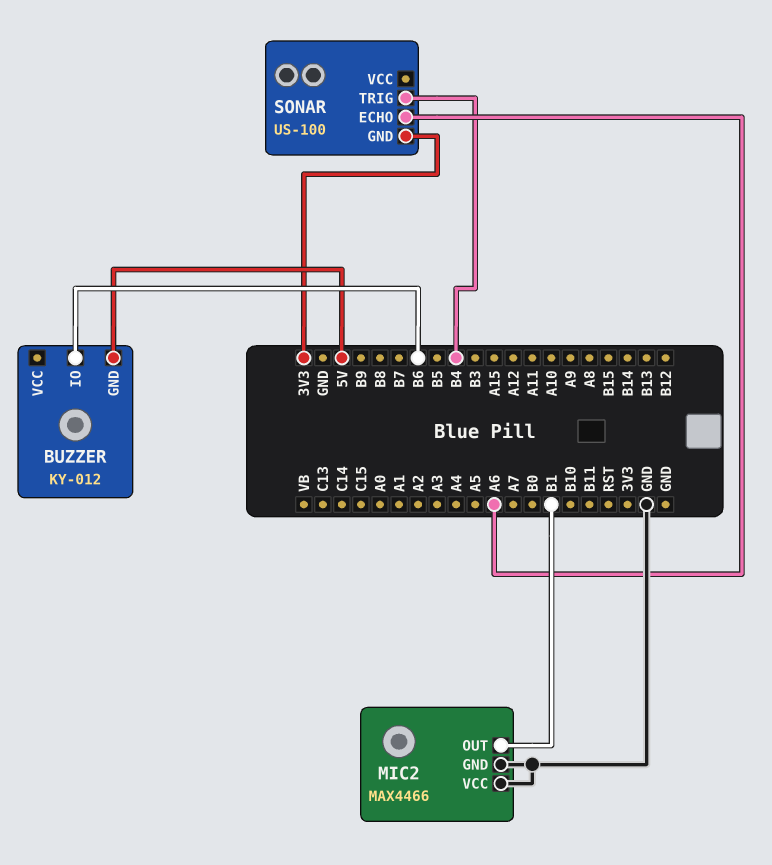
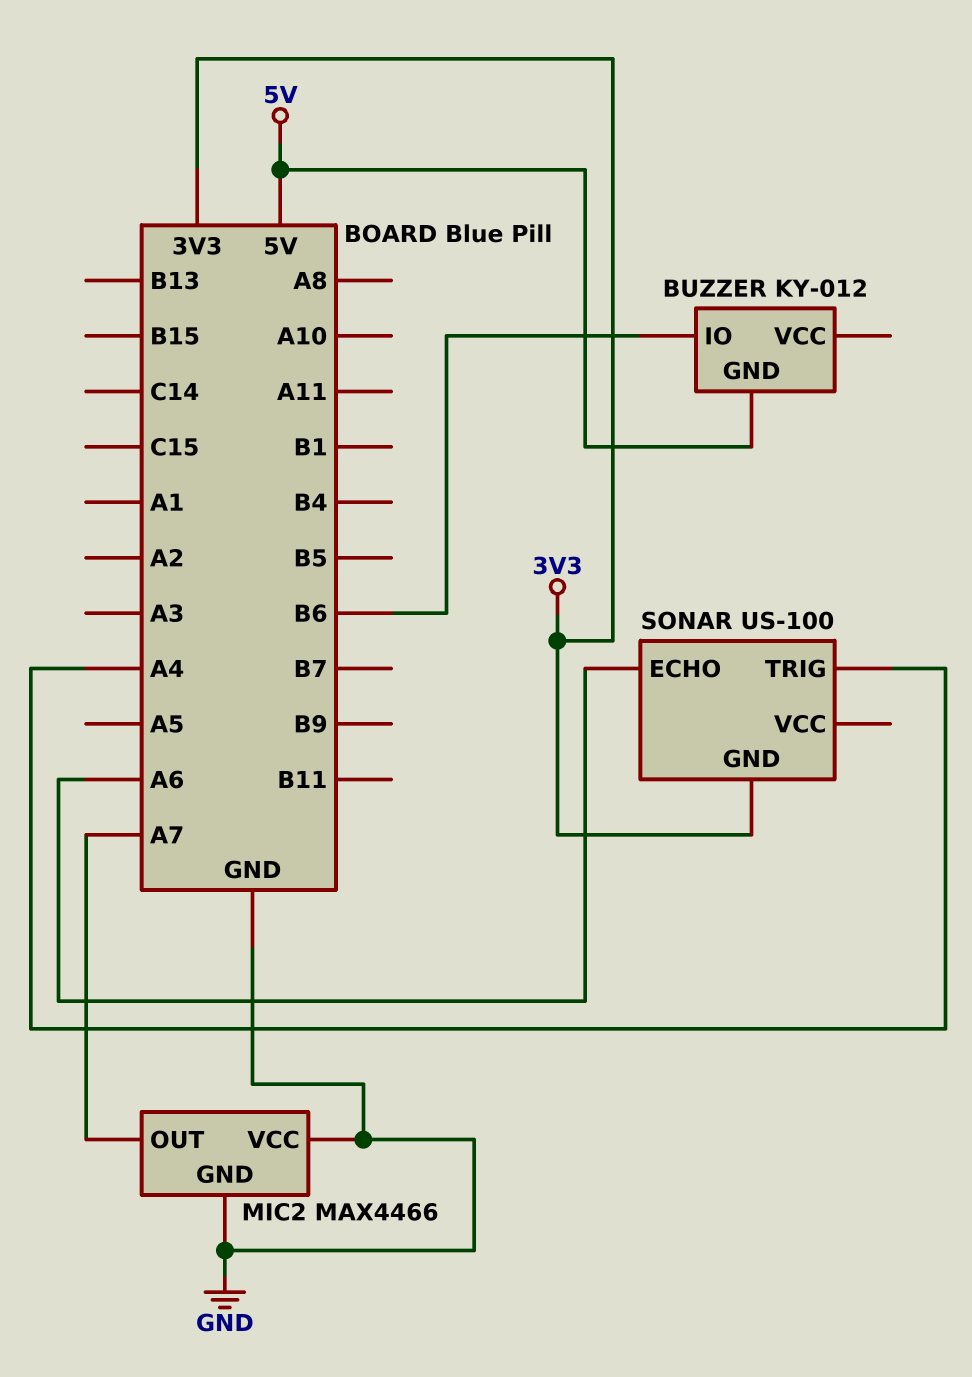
MIC2 pin OUT: B1 -> A7
SONAR pin TRIG: B4 -> A4

